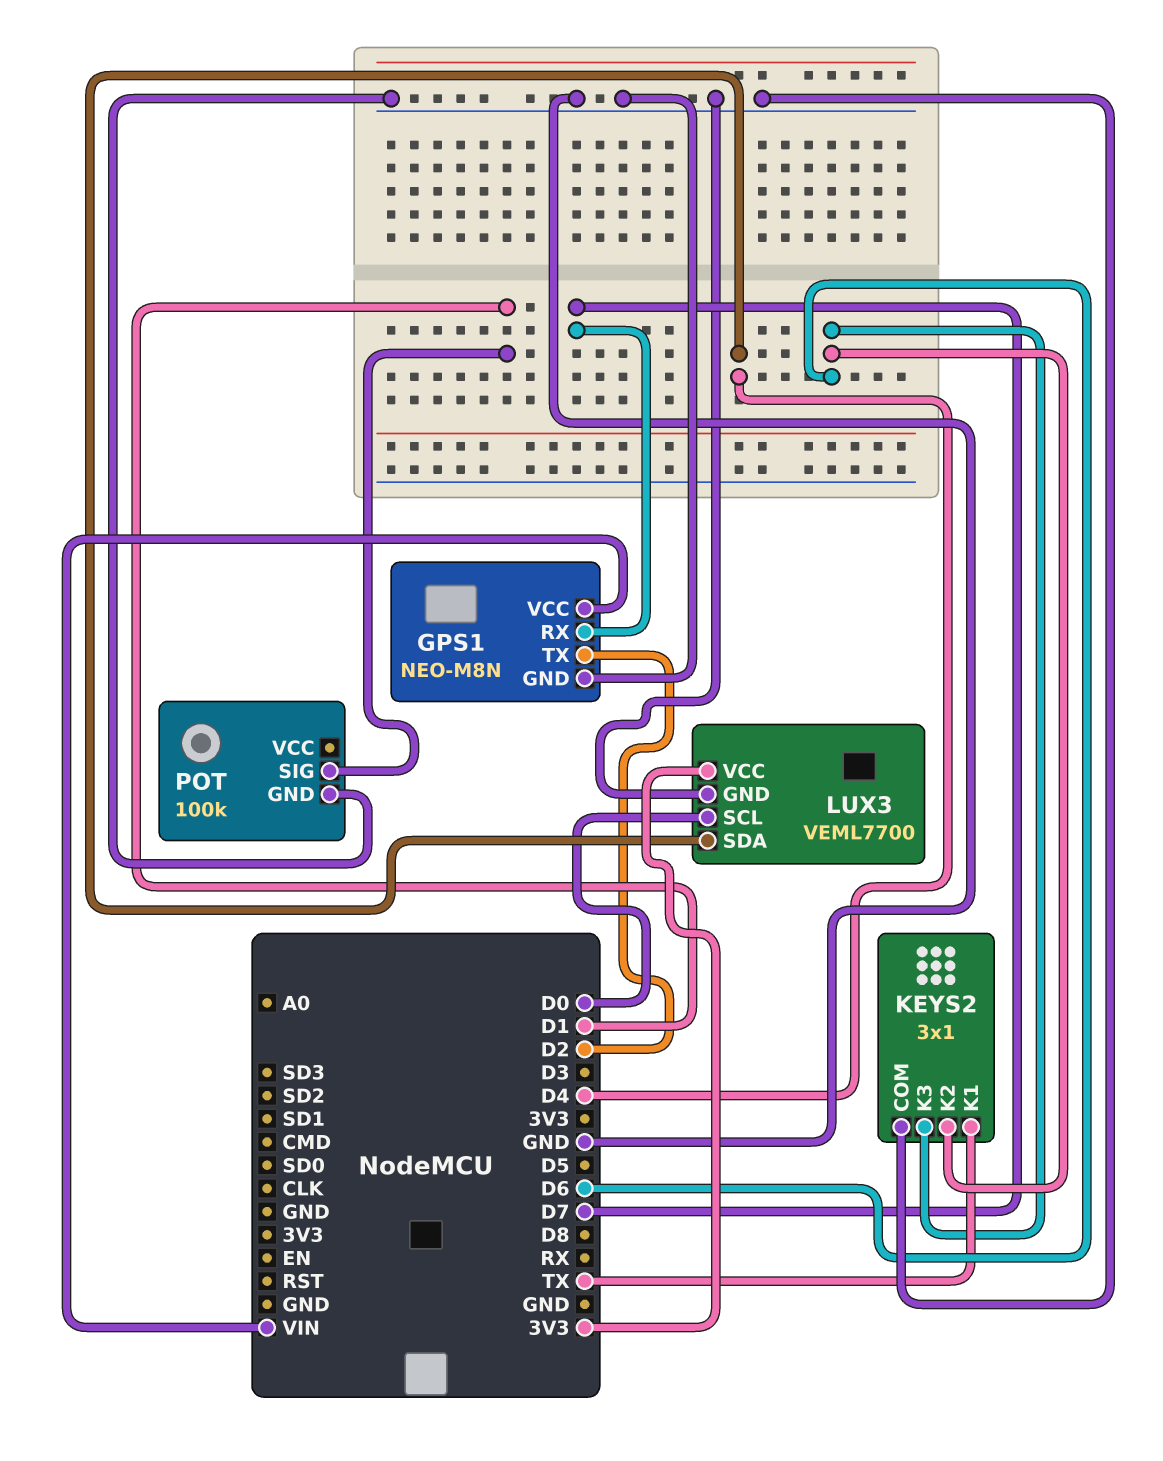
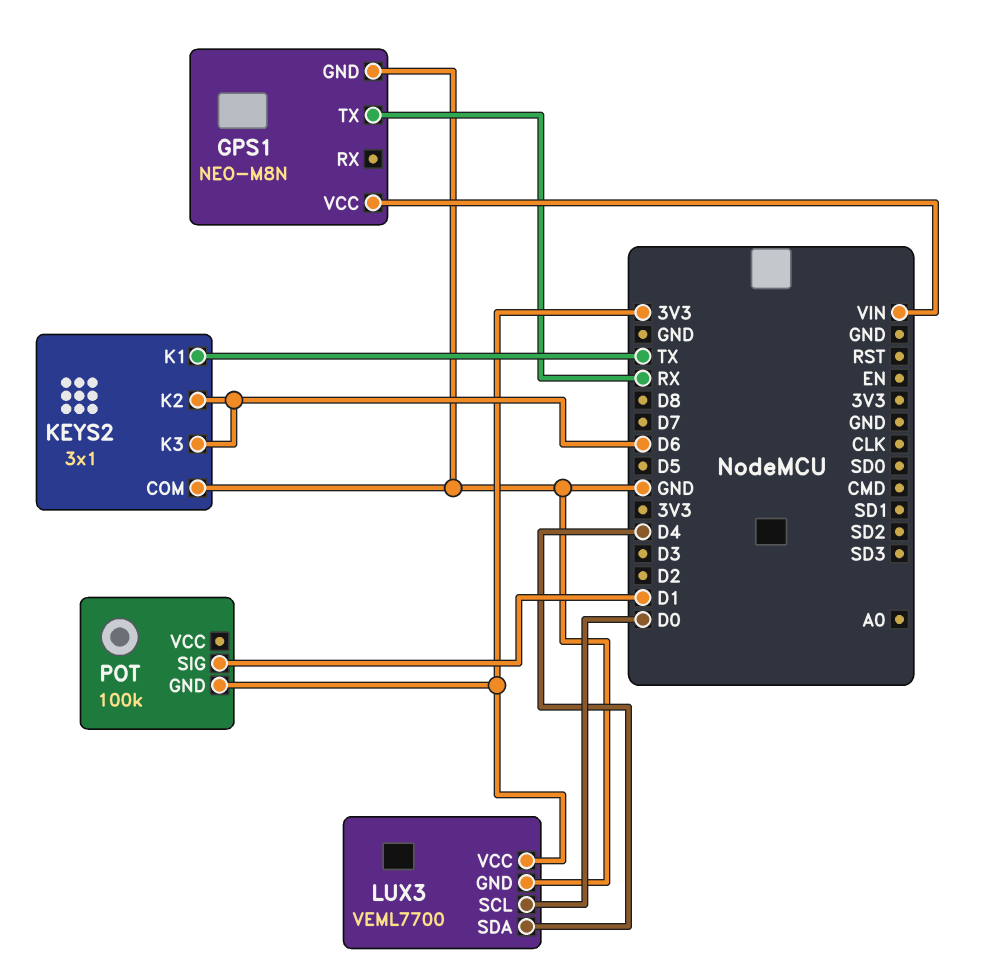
GPS1 pin RX: D7 -> none
GPS1 pin TX: D2 -> RX
POT pin GND: GND -> 3V3

